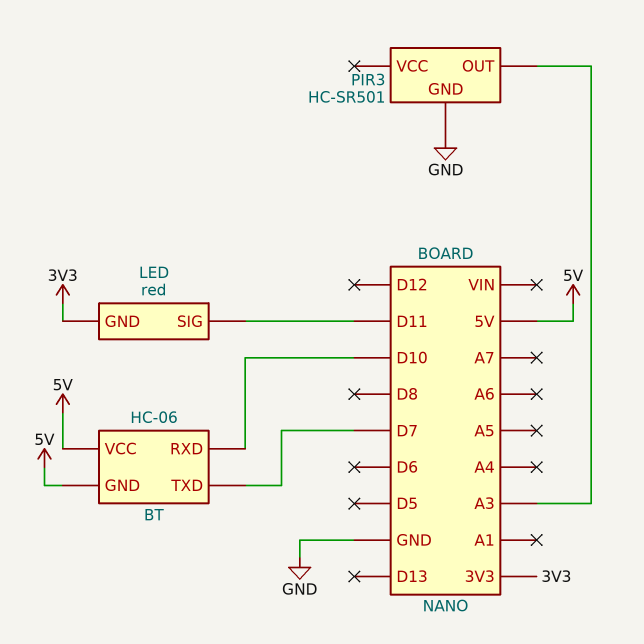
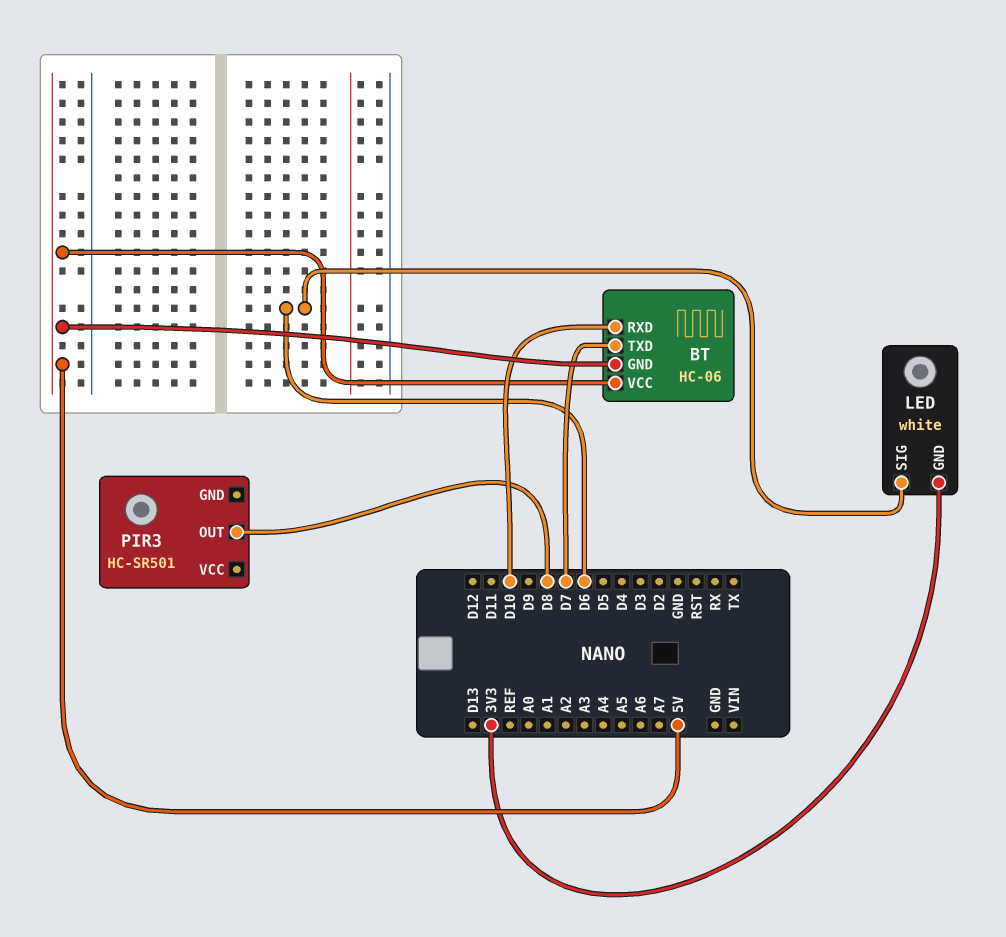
LED: red -> white
LED pin SIG: D11 -> D6
PIR3 pin GND: GND -> none
PIR3 pin OUT: A3 -> D8

